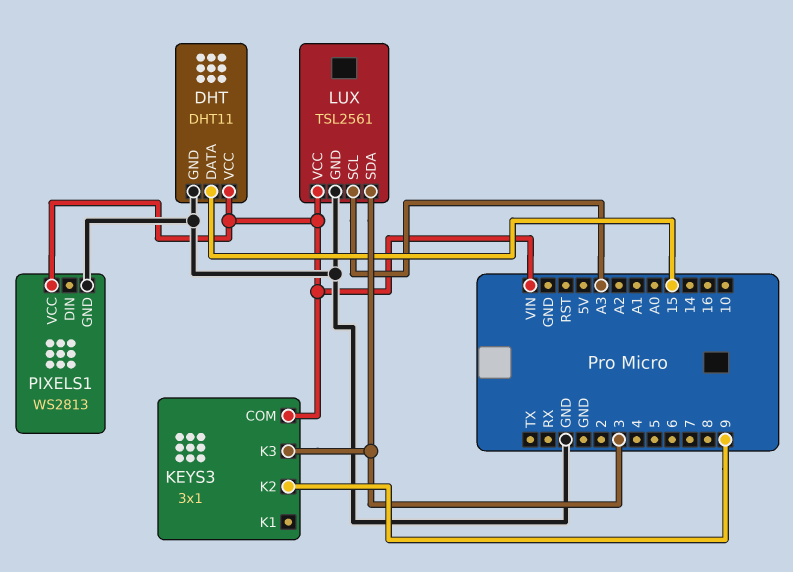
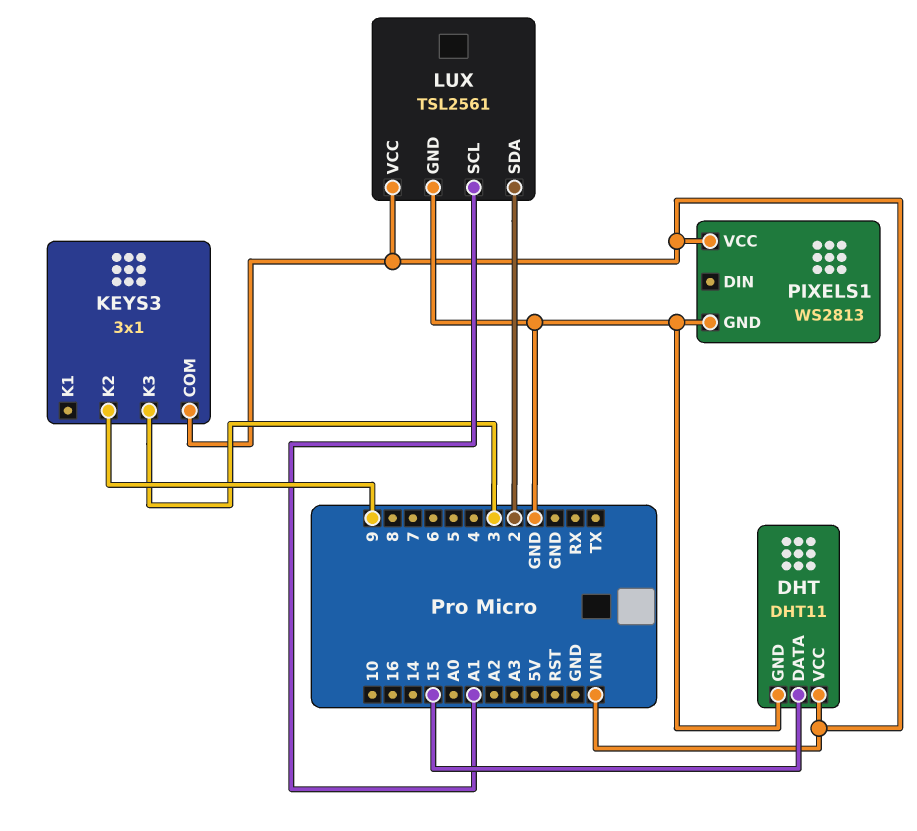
LUX pin SCL: A3 -> A1
LUX pin SDA: 3 -> 2

